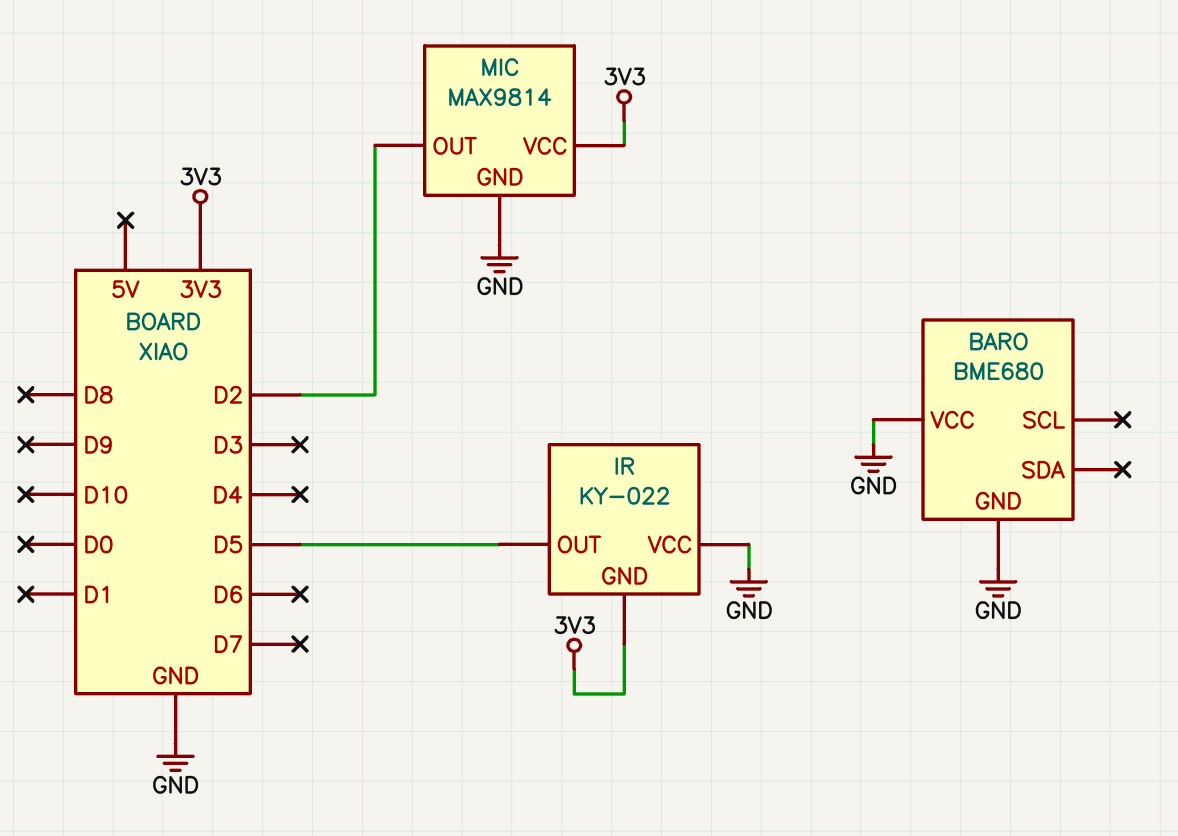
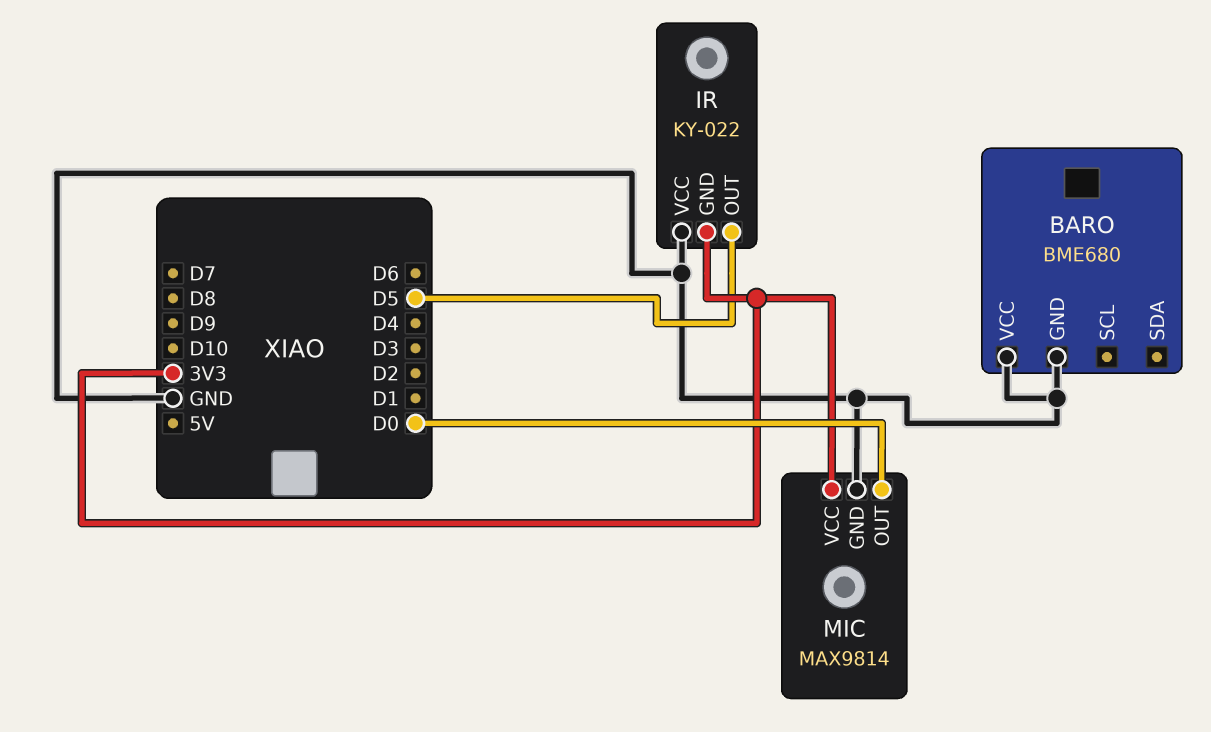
MIC pin OUT: D2 -> D0

